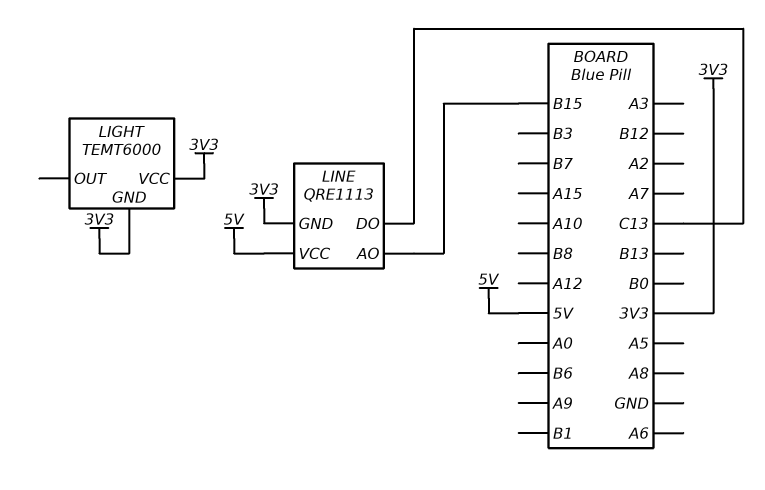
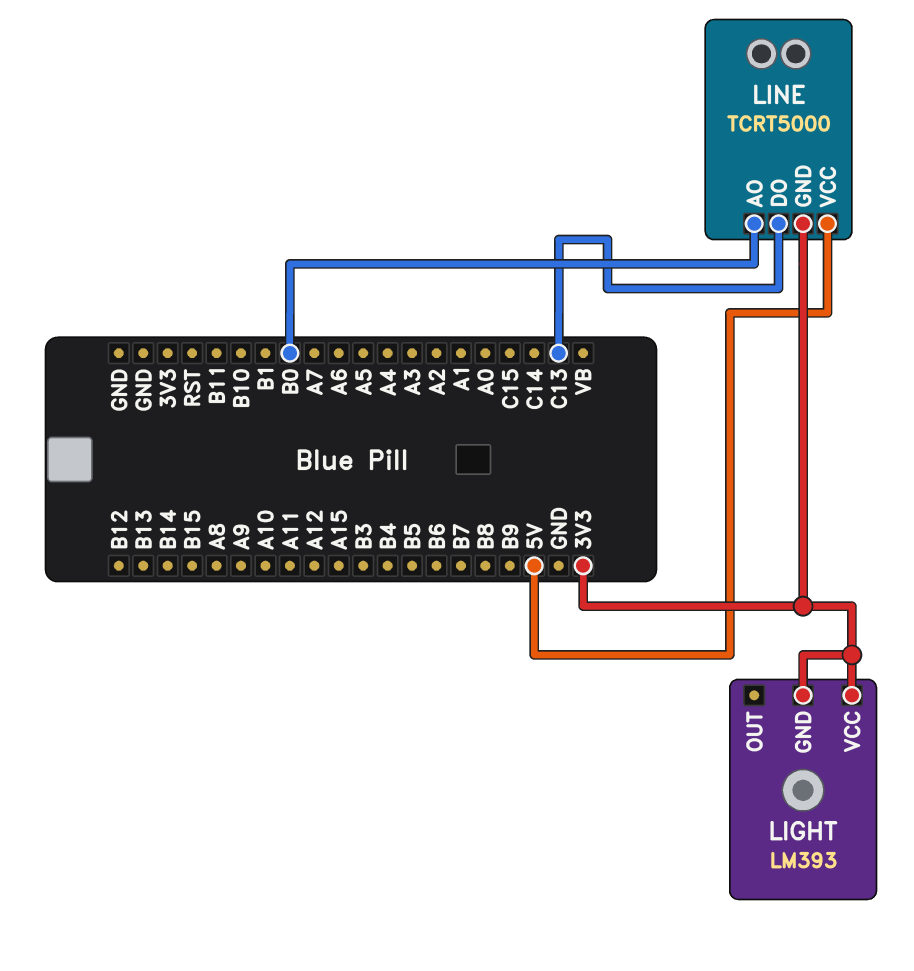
LIGHT: TEMT6000 -> LM393
LINE: QRE1113 -> TCRT5000
LINE pin AO: B15 -> B0

